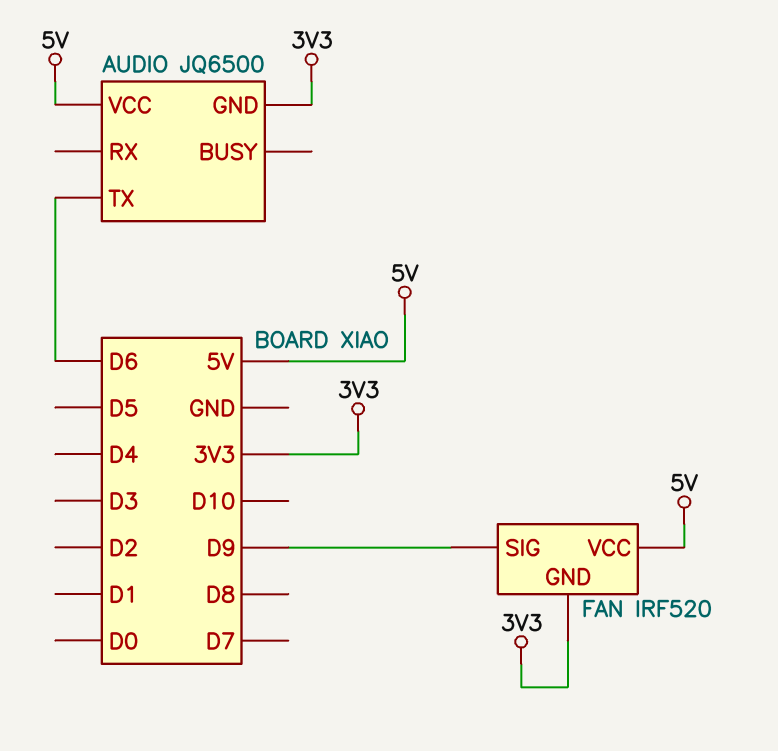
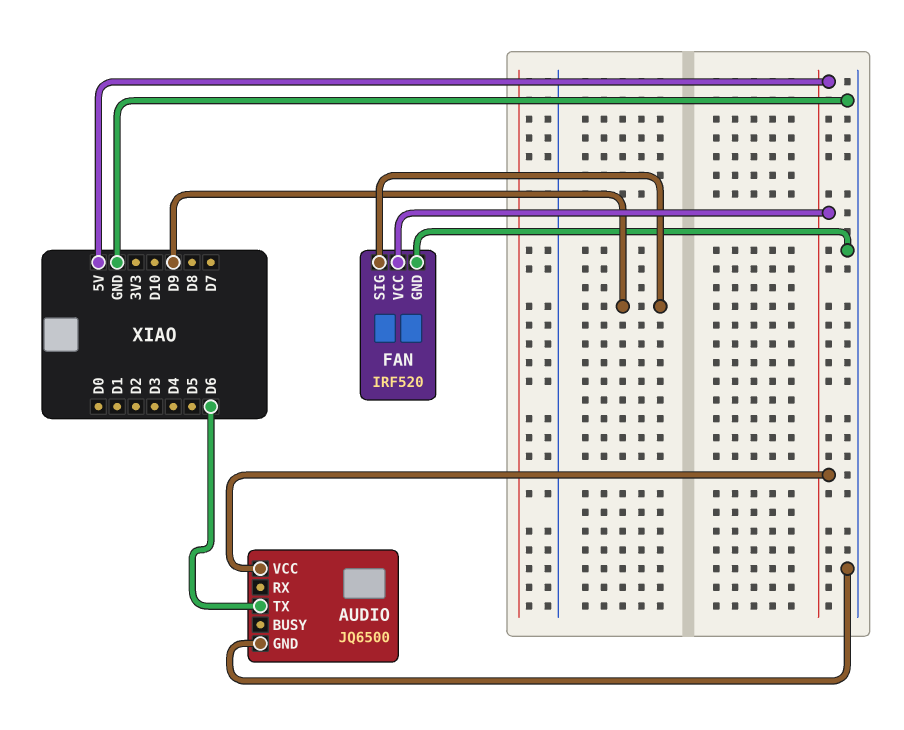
AUDIO pin GND: 3V3 -> GND
FAN pin GND: 3V3 -> GND

